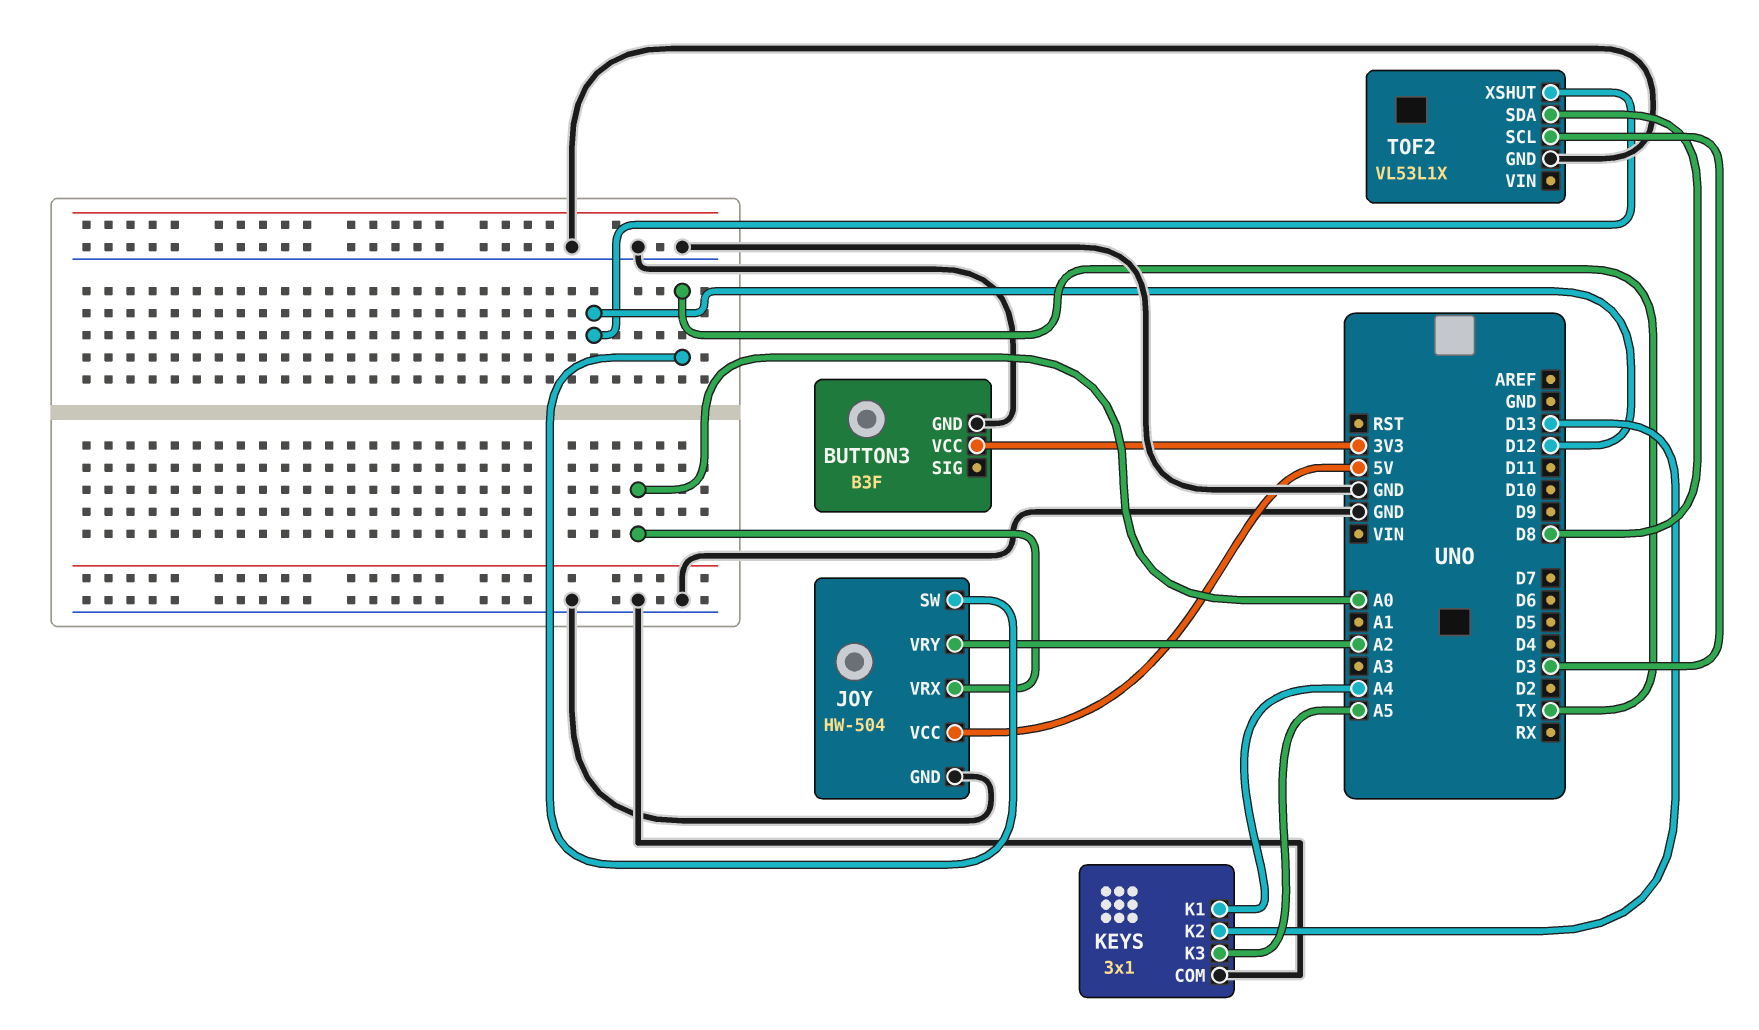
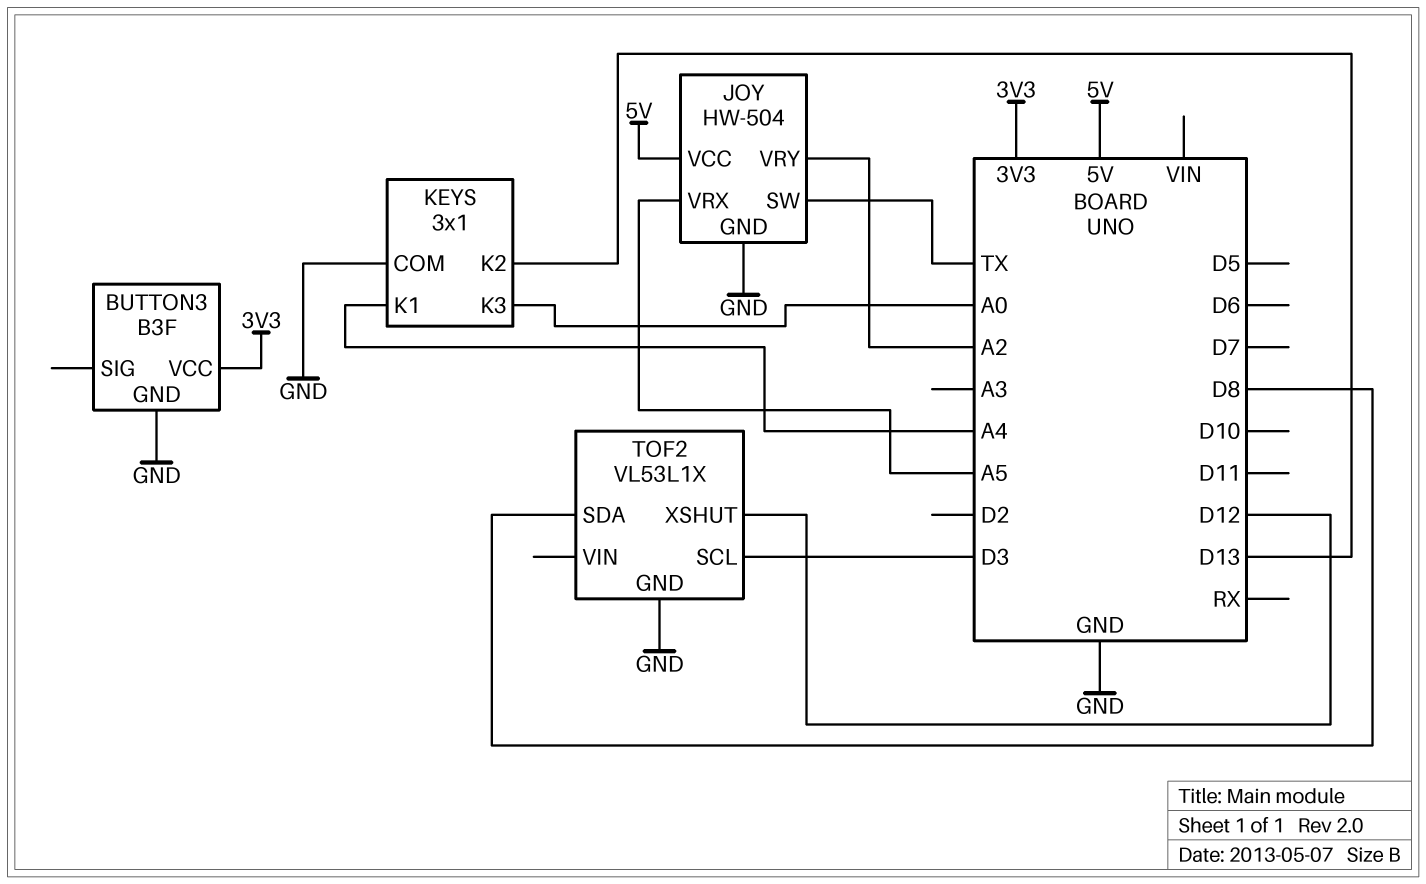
JOY pin VRX: A0 -> A5
KEYS pin K3: A5 -> A0

